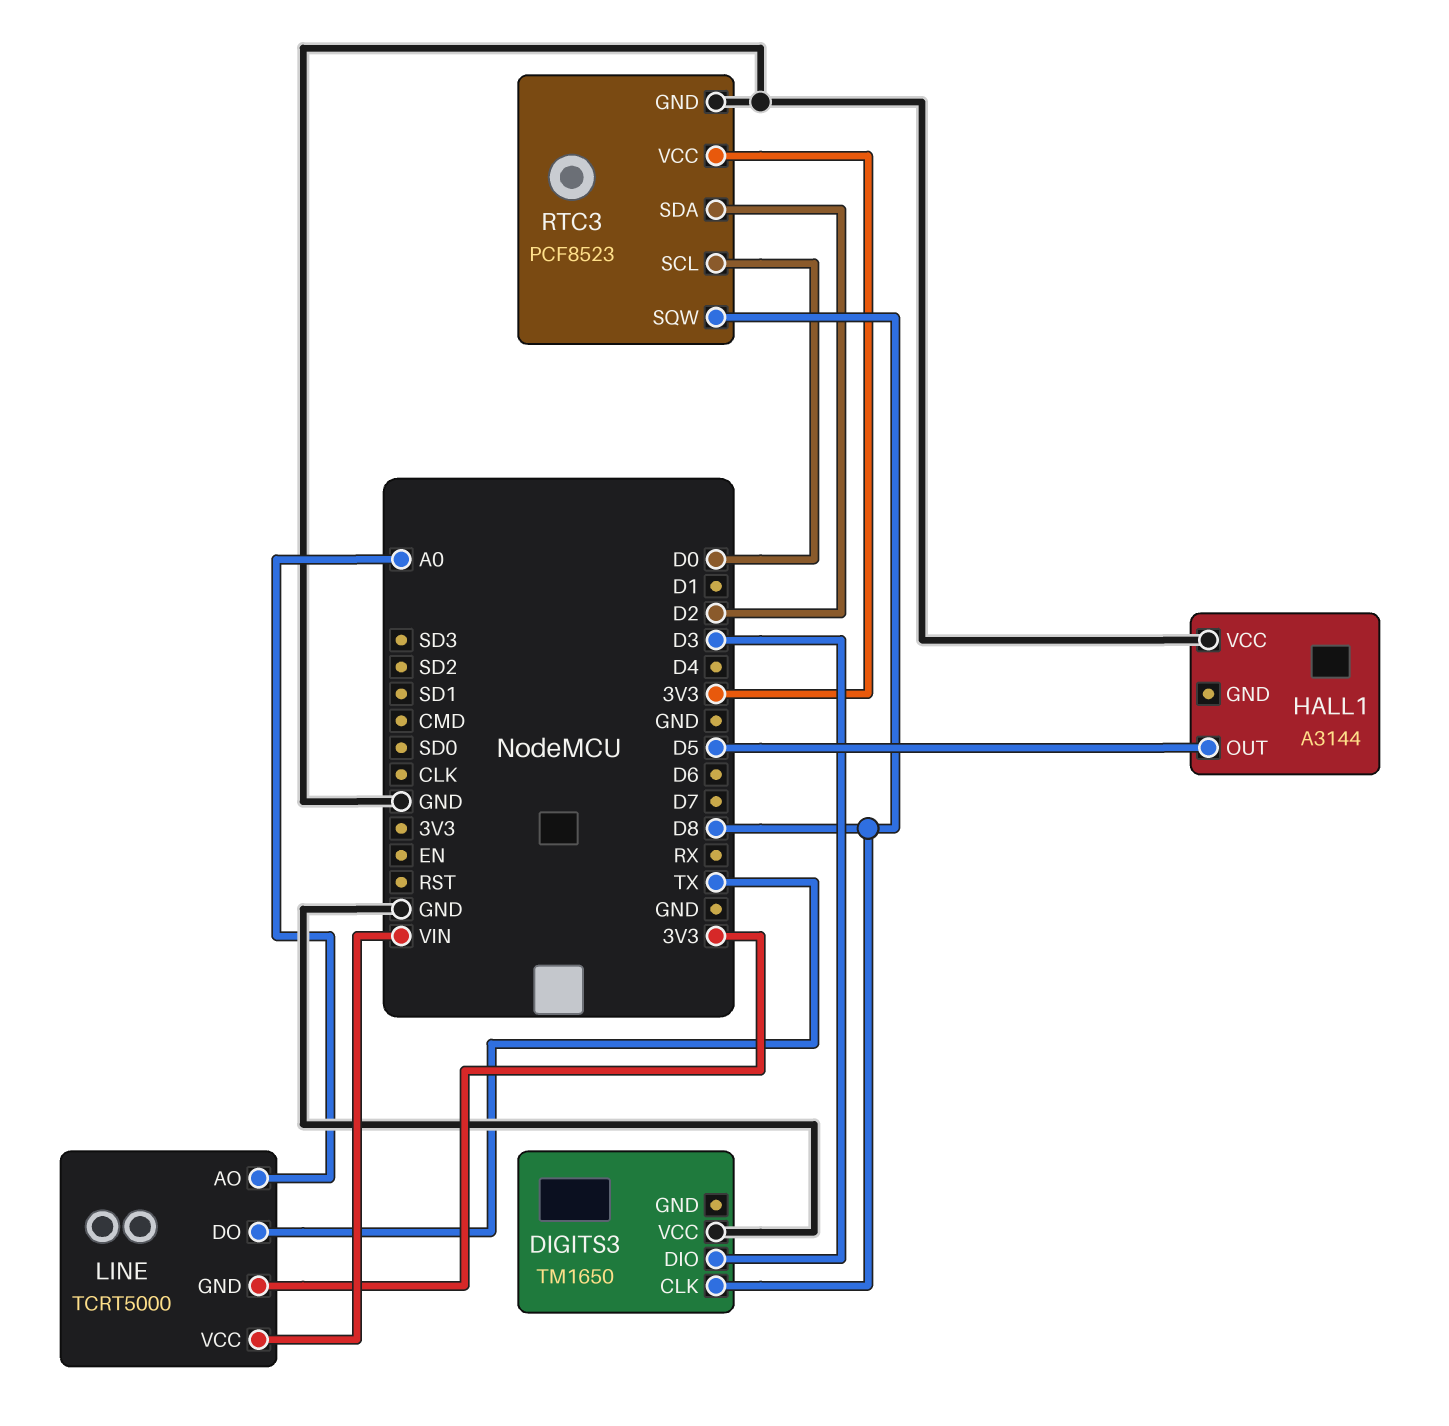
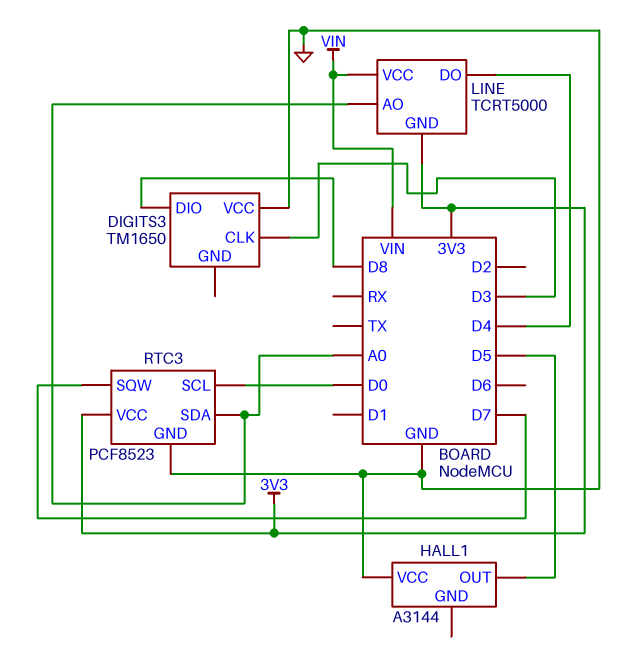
DIGITS3 pin CLK: D8 -> D3
DIGITS3 pin DIO: D3 -> D8
LINE pin DO: TX -> D4
RTC3 pin SDA: D2 -> A0
RTC3 pin SQW: D8 -> D7

